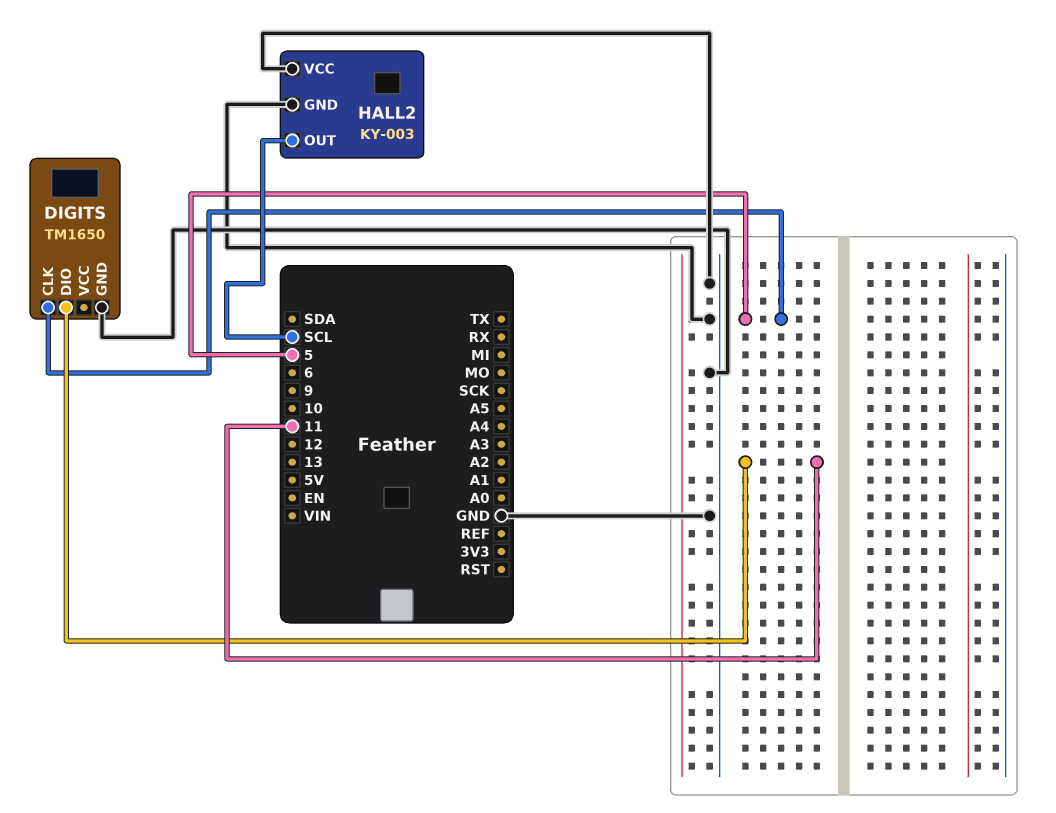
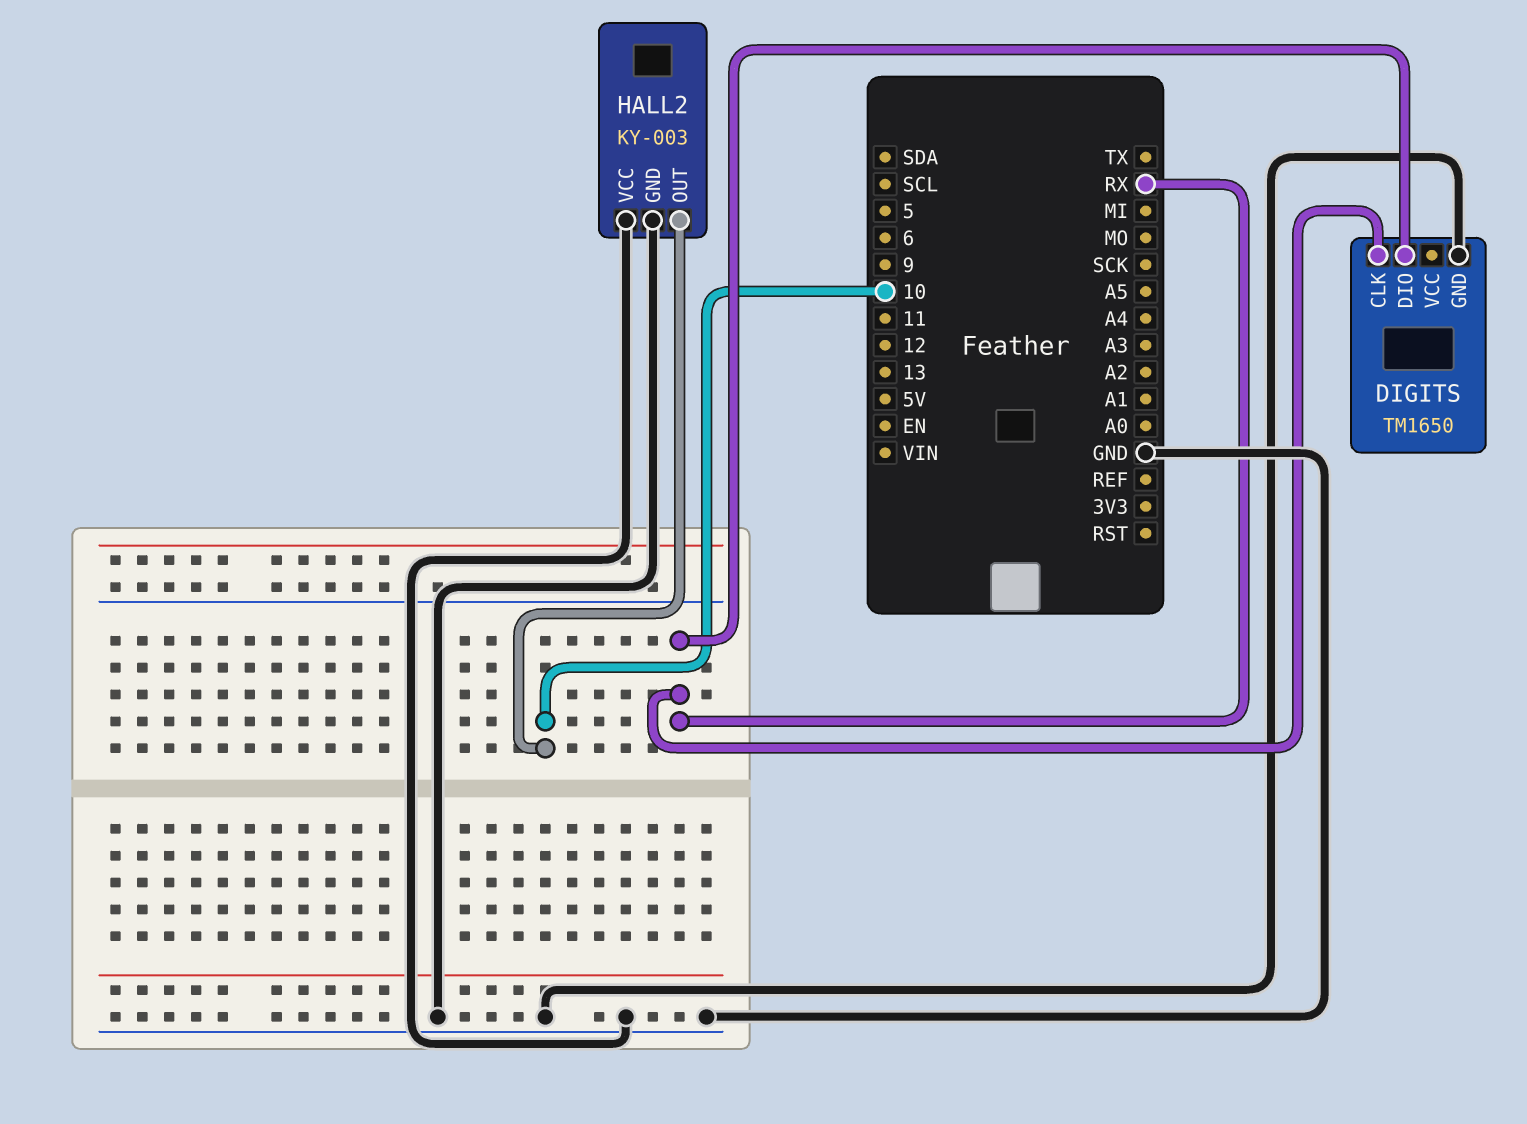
DIGITS pin CLK: 5 -> RX
DIGITS pin DIO: 11 -> RX
HALL2 pin OUT: SCL -> 10

